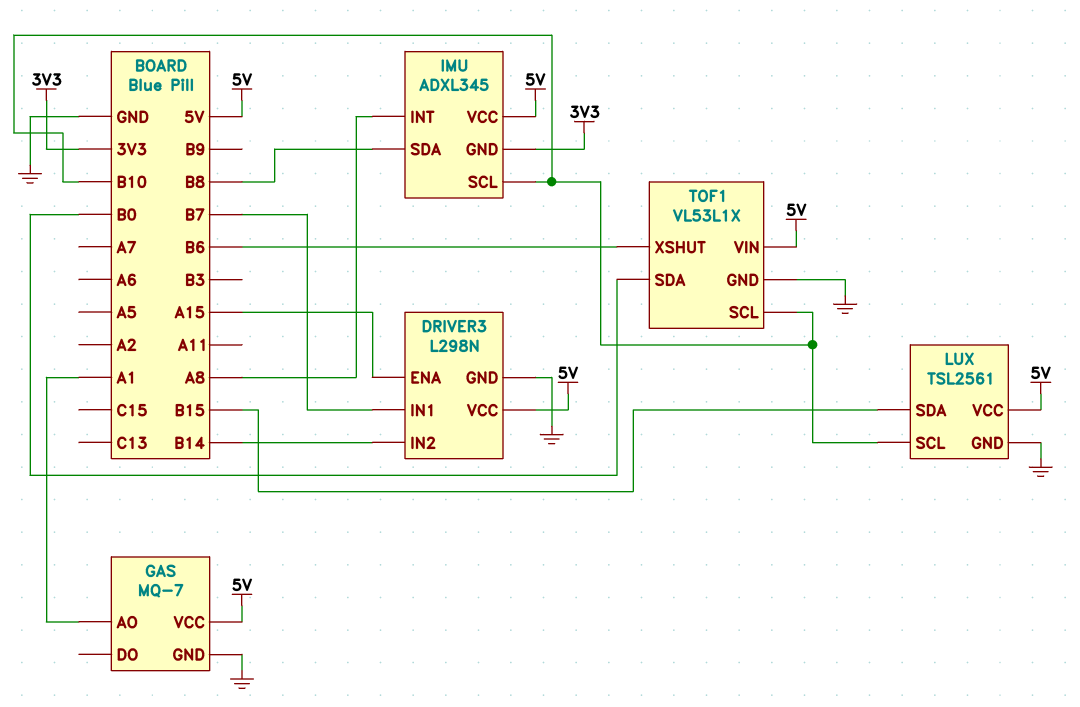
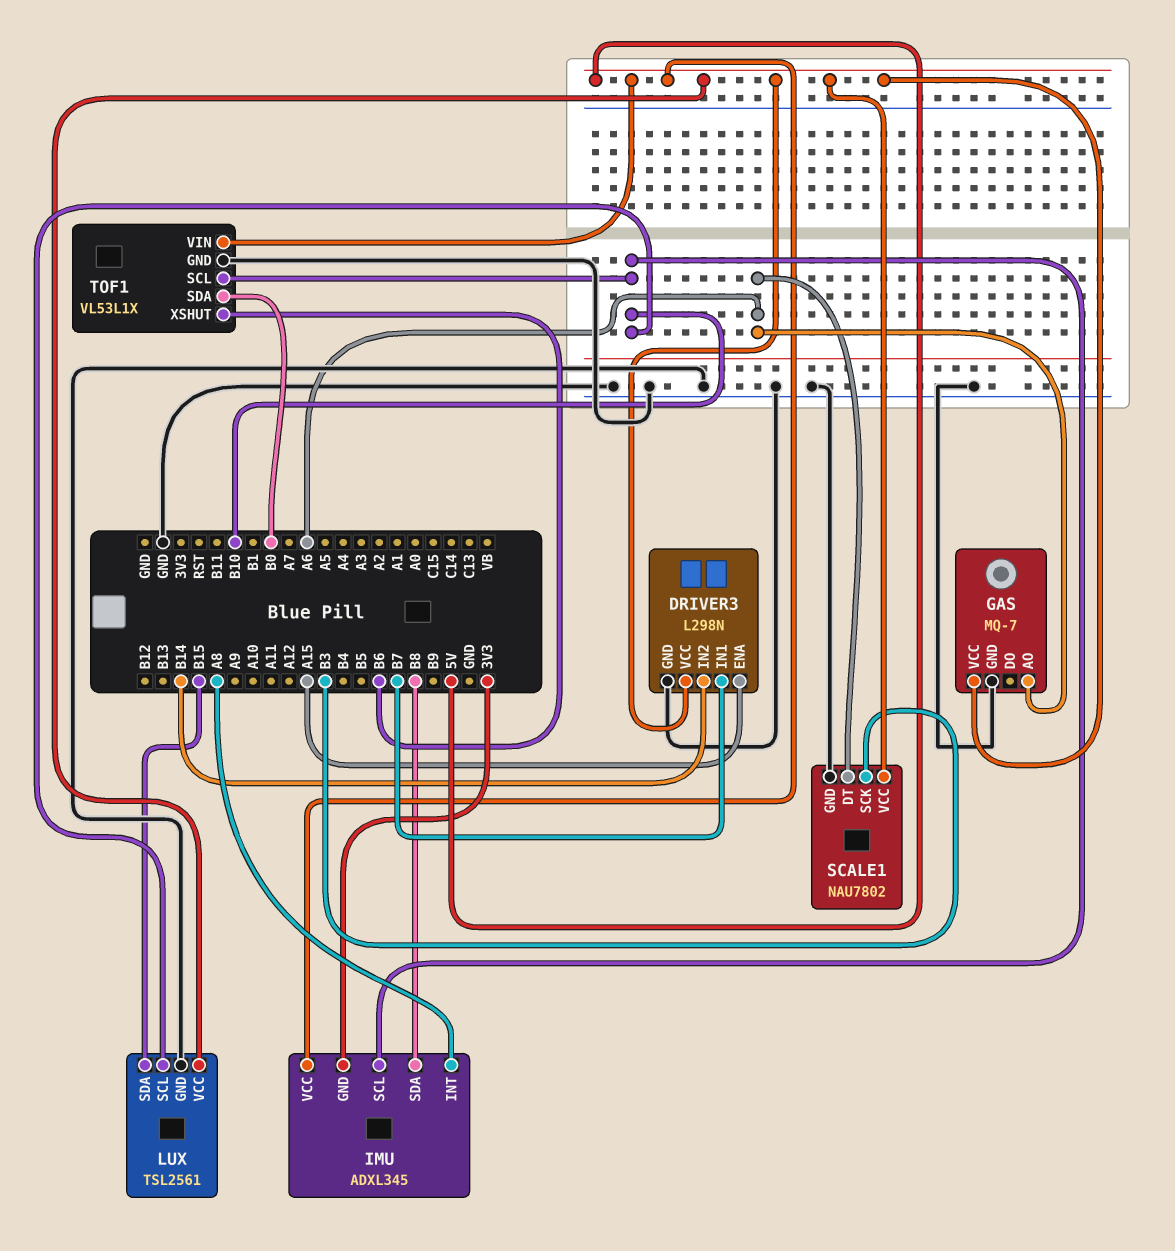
GAS pin AO: A1 -> A6
SCALE1: none -> NAU7802
SCALE1 pin DT: none -> A6
SCALE1 pin GND: none -> GND
SCALE1 pin SCK: none -> B3
SCALE1 pin VCC: none -> 5V

